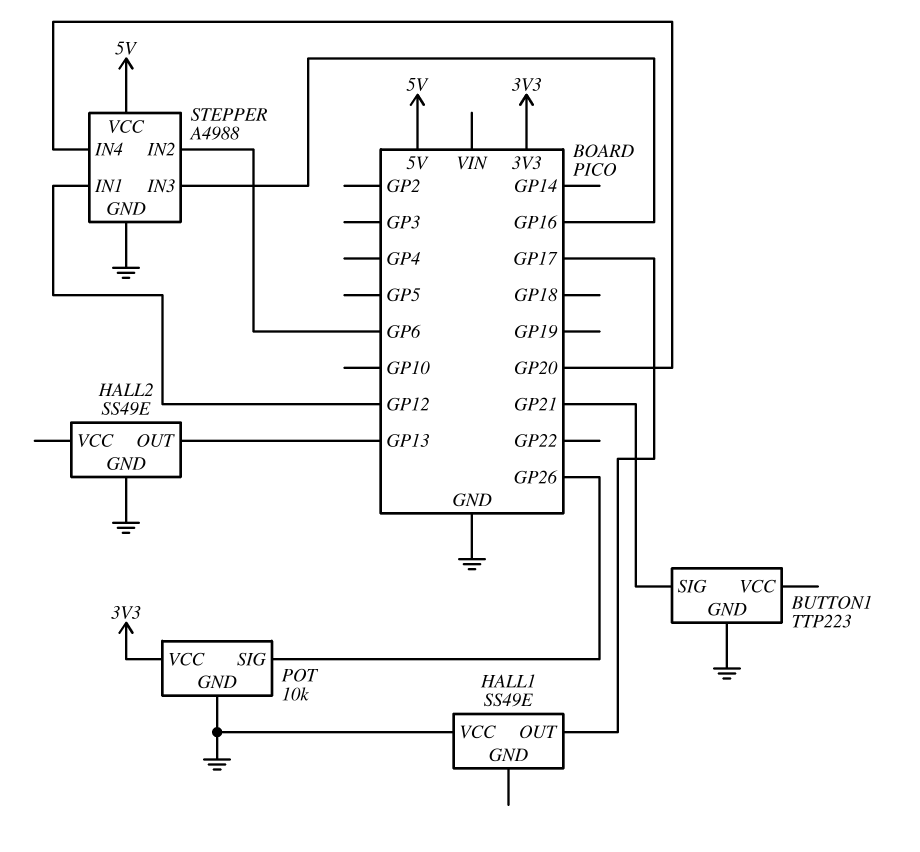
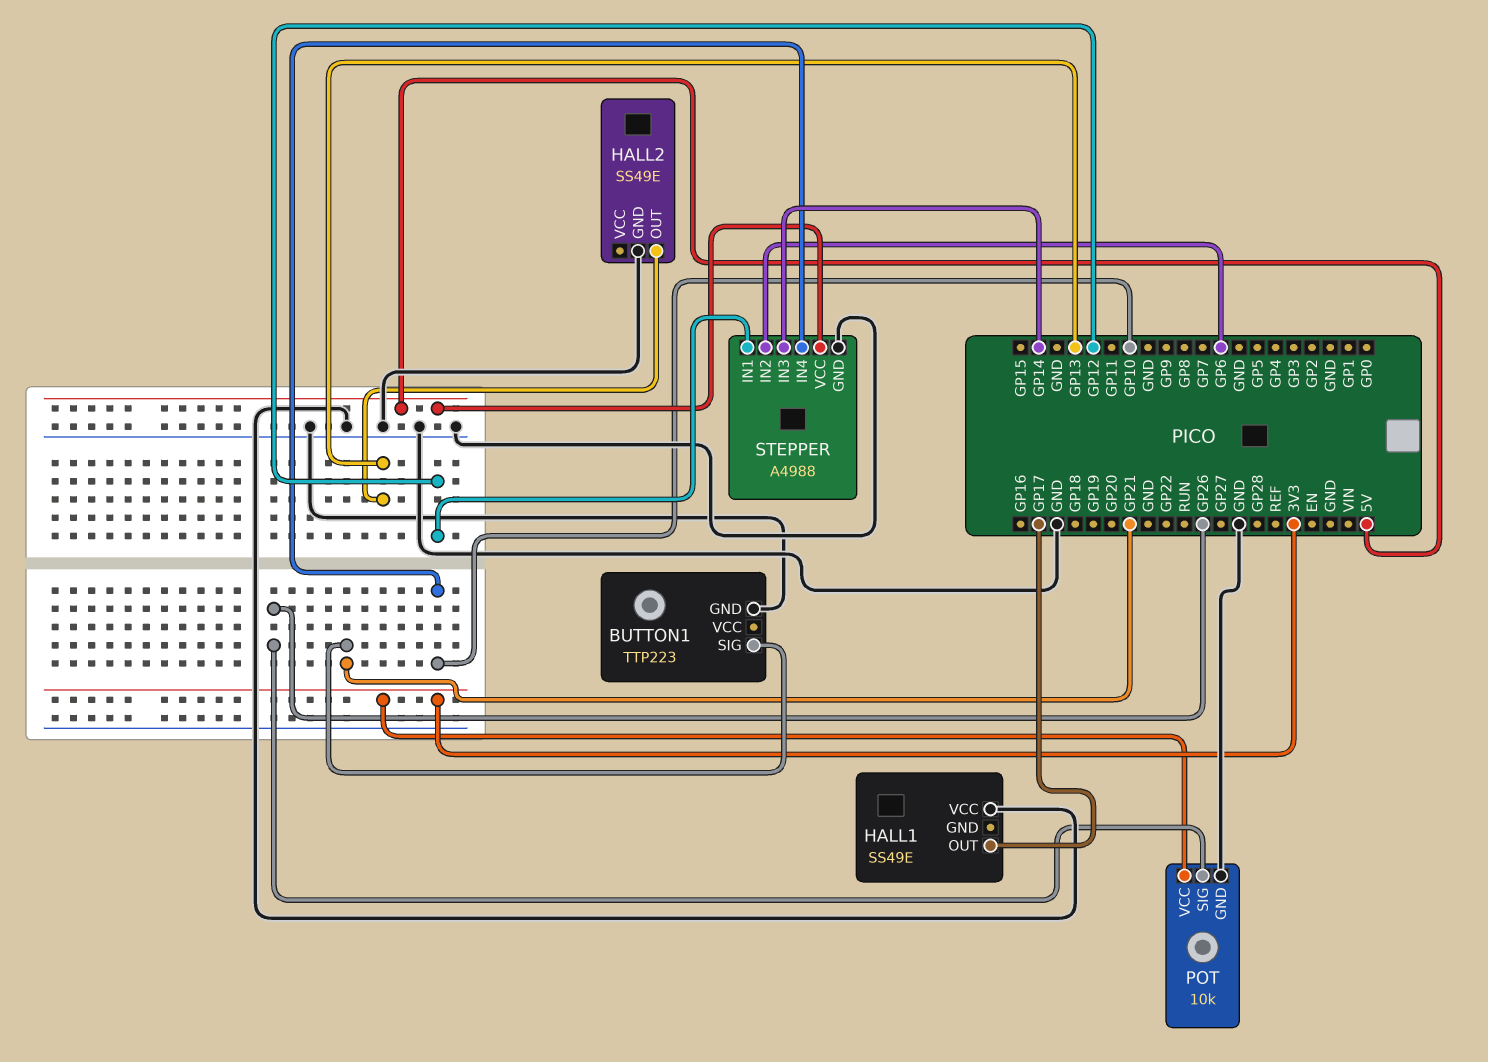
STEPPER pin IN3: GP16 -> GP14
STEPPER pin IN4: GP20 -> GP10

